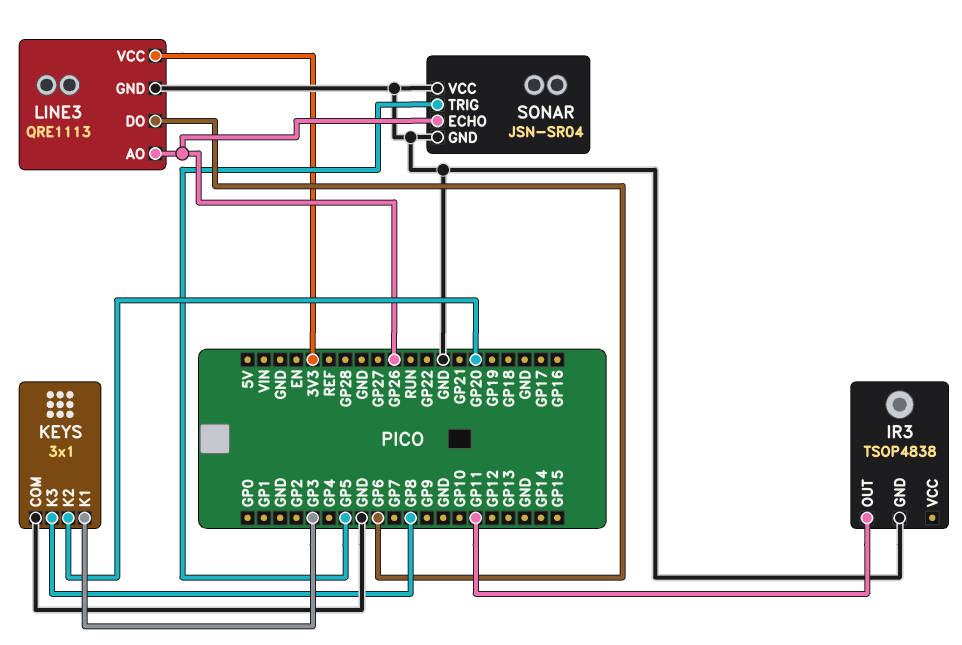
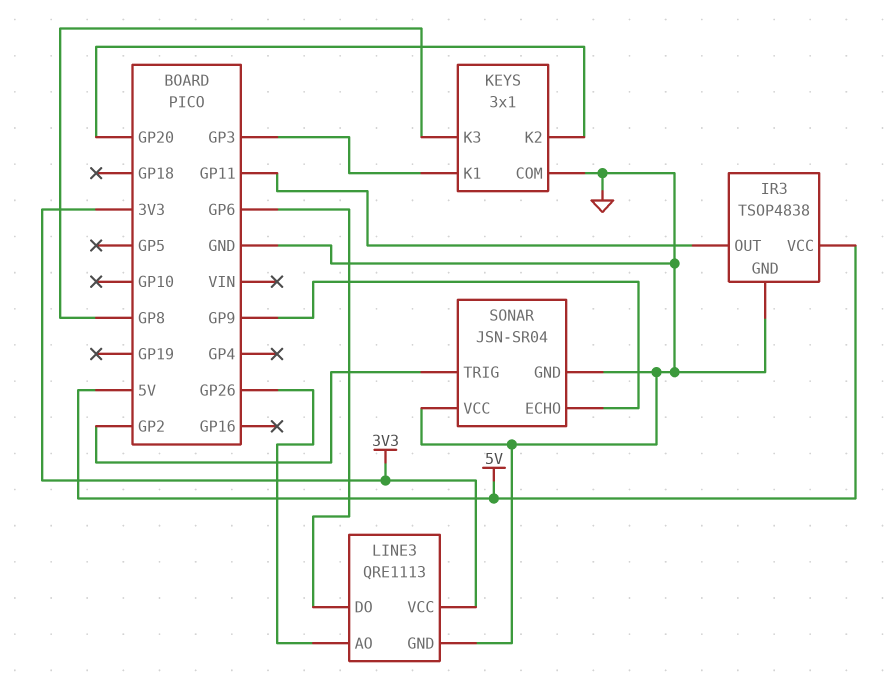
IR3 pin VCC: none -> 5V
SONAR pin ECHO: GP26 -> GP9
SONAR pin TRIG: GP5 -> GP2

